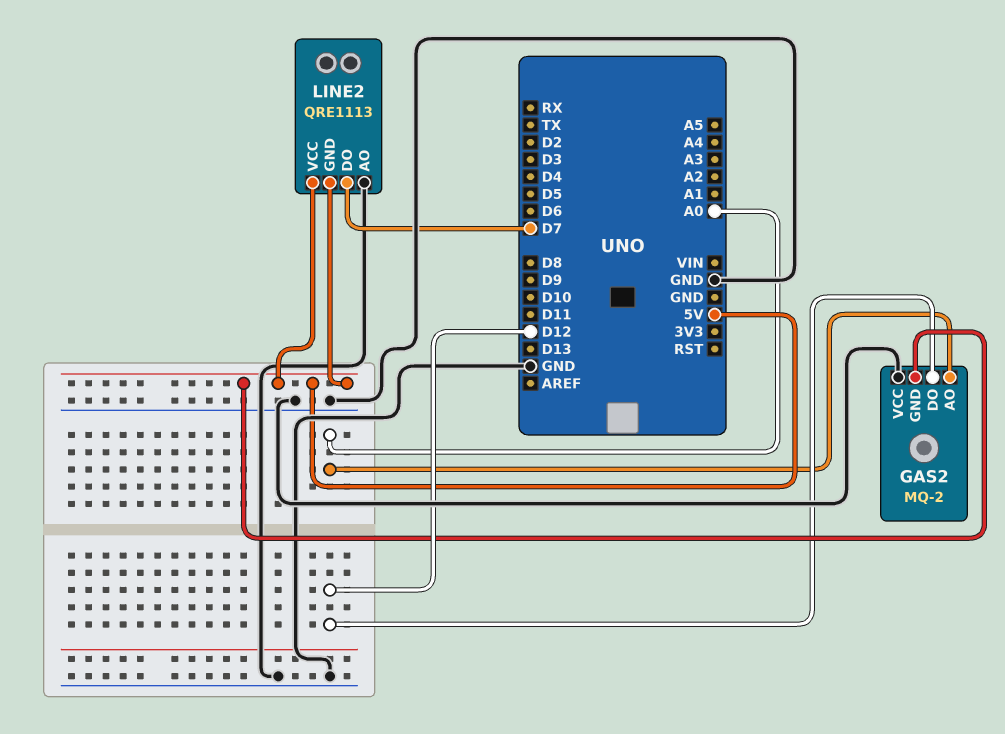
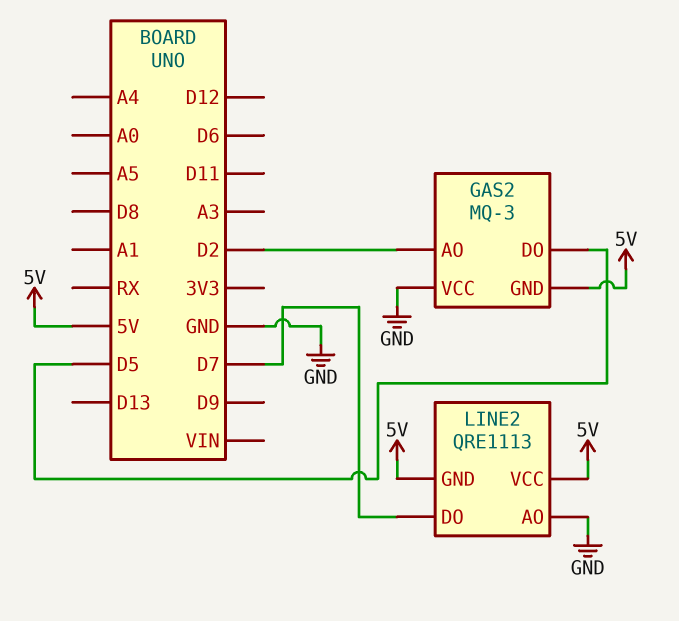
GAS2: MQ-2 -> MQ-3
GAS2 pin AO: A0 -> D2
GAS2 pin DO: D12 -> D5

